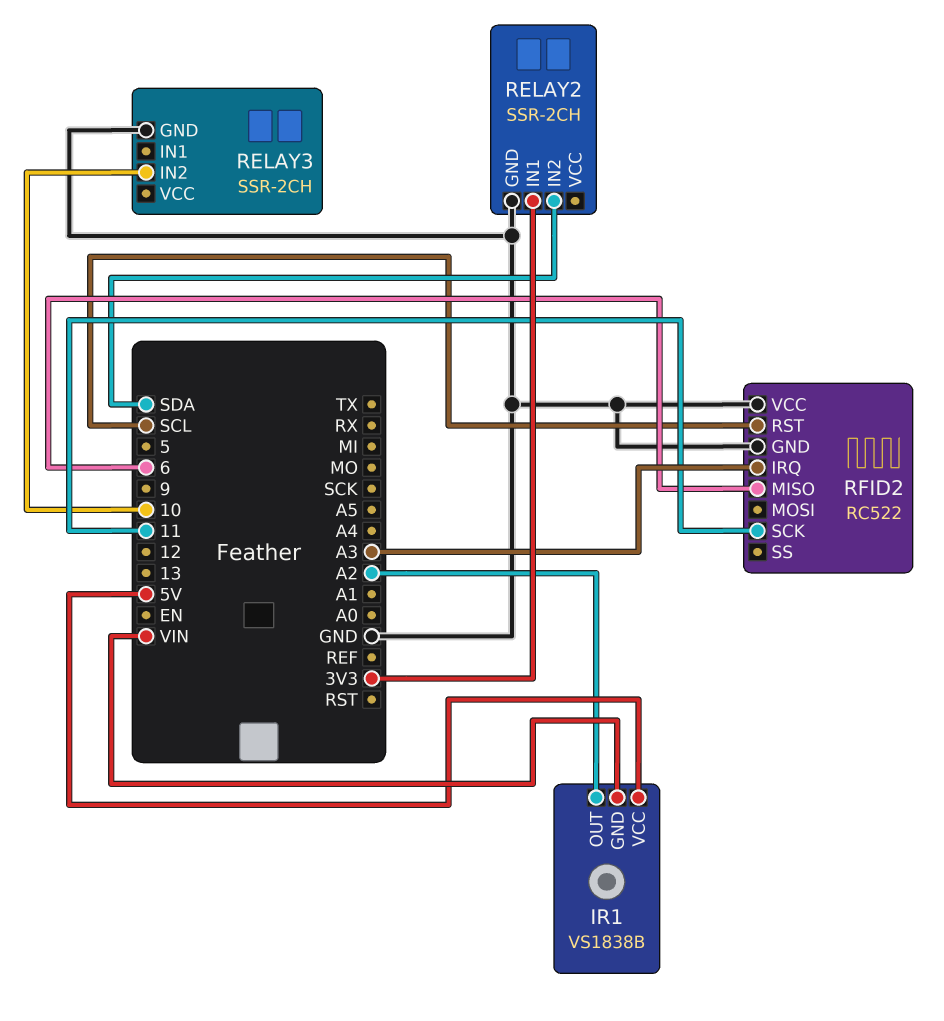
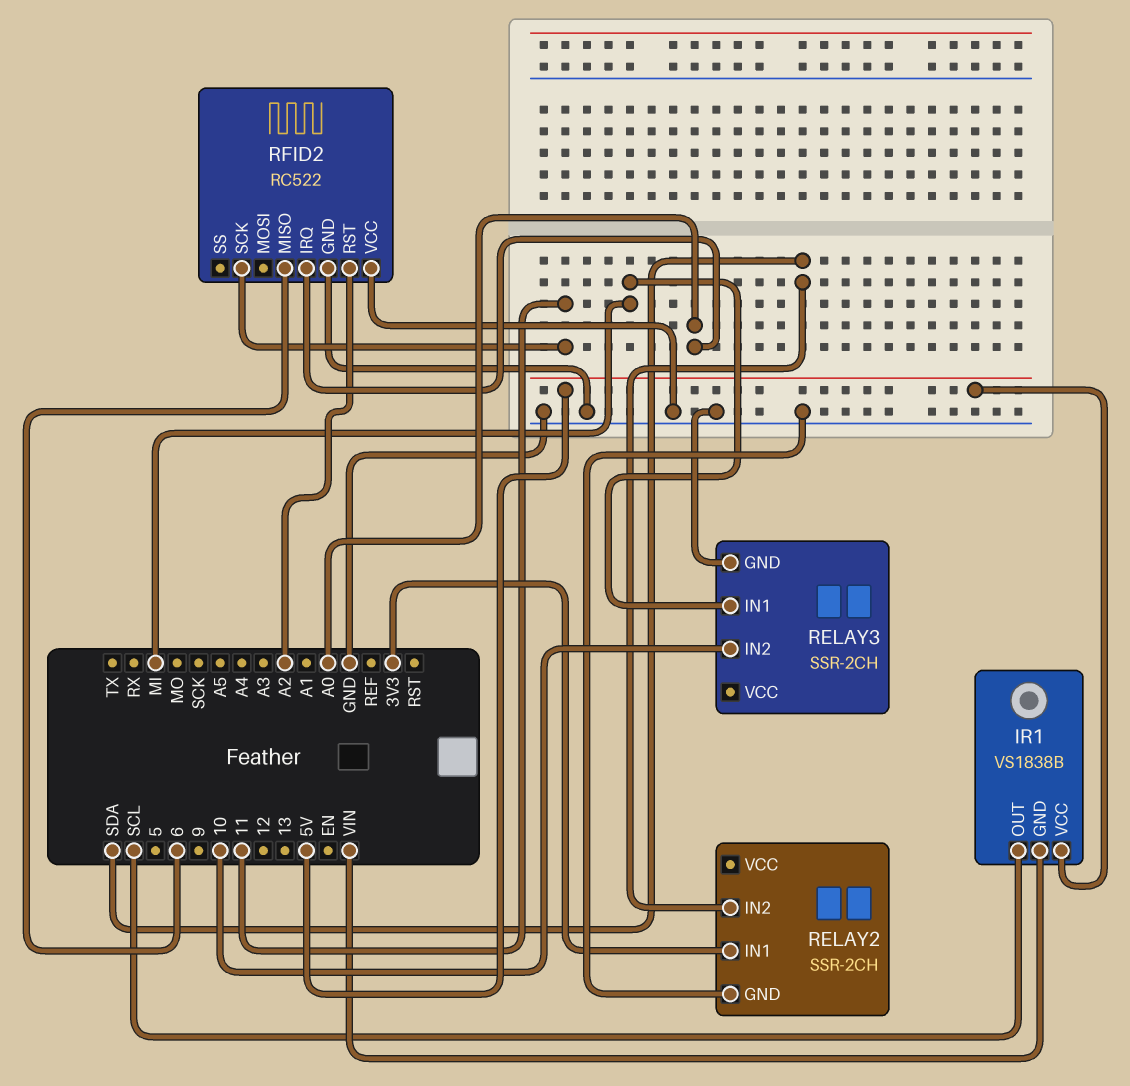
IR1 pin OUT: A2 -> SCL
RELAY3 pin IN1: none -> MI
RFID2 pin IRQ: A3 -> A0
RFID2 pin RST: SCL -> A2

